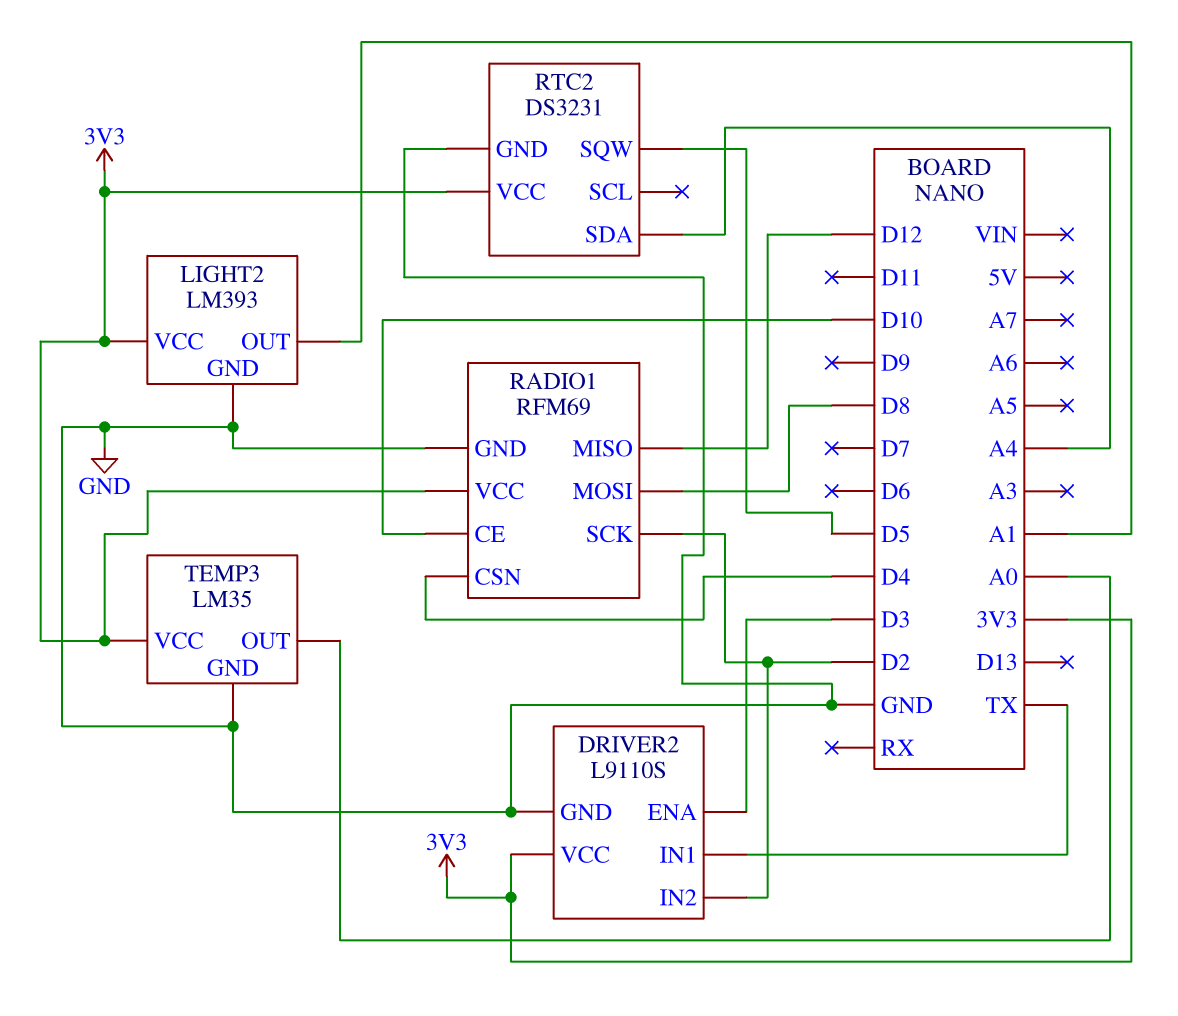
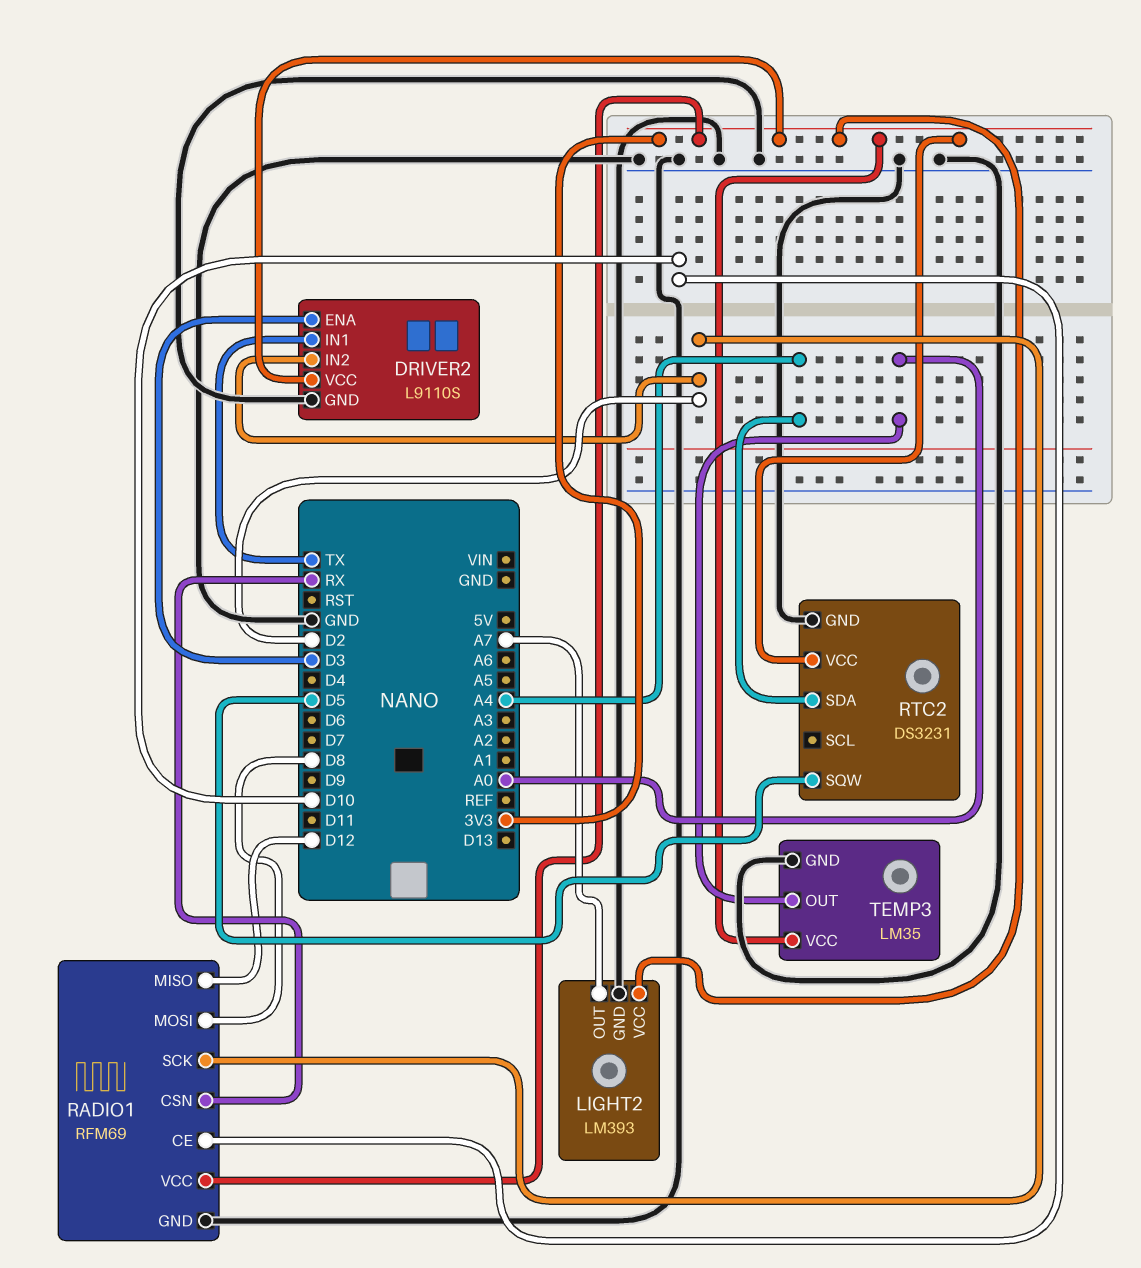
LIGHT2 pin OUT: A1 -> A7
RADIO1 pin CSN: D4 -> RX

